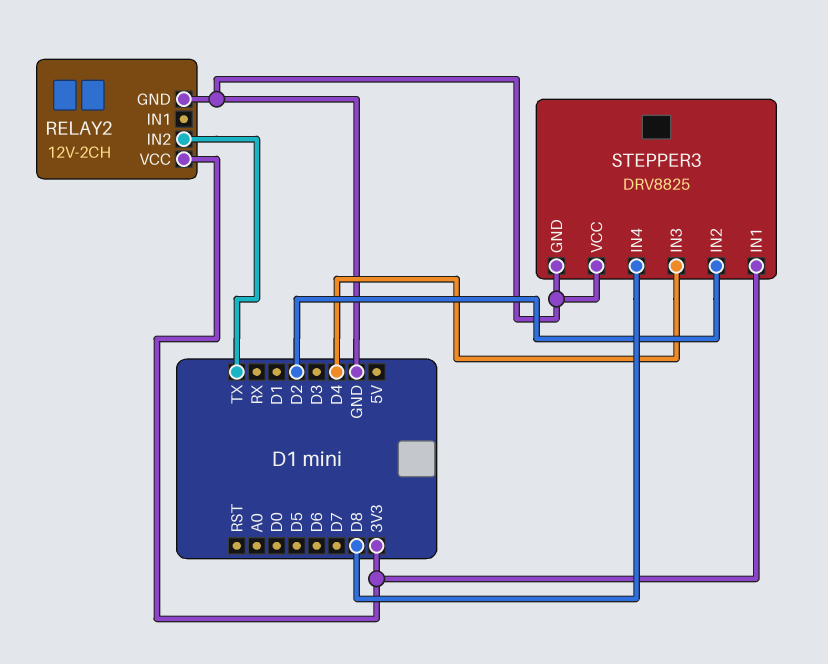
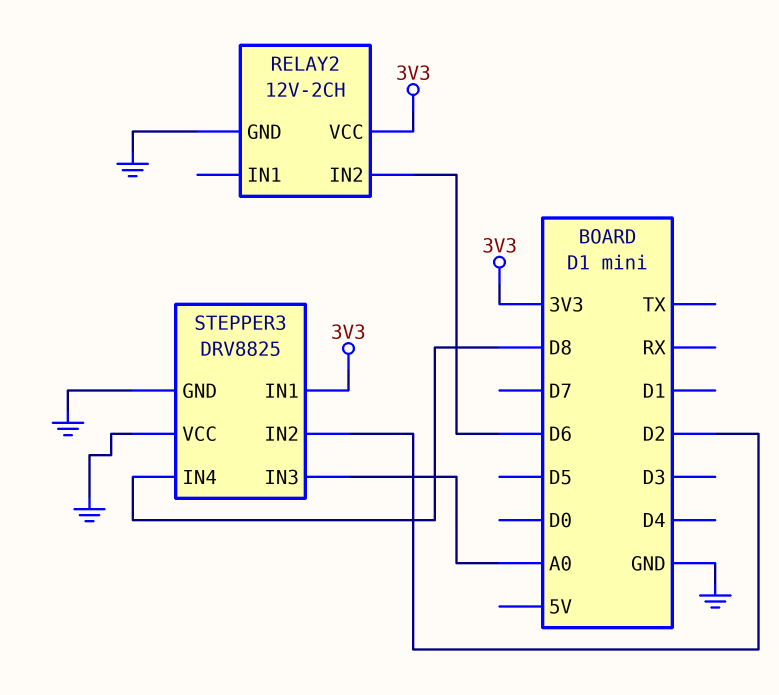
RELAY2 pin IN2: TX -> D6
STEPPER3 pin IN3: D4 -> A0

